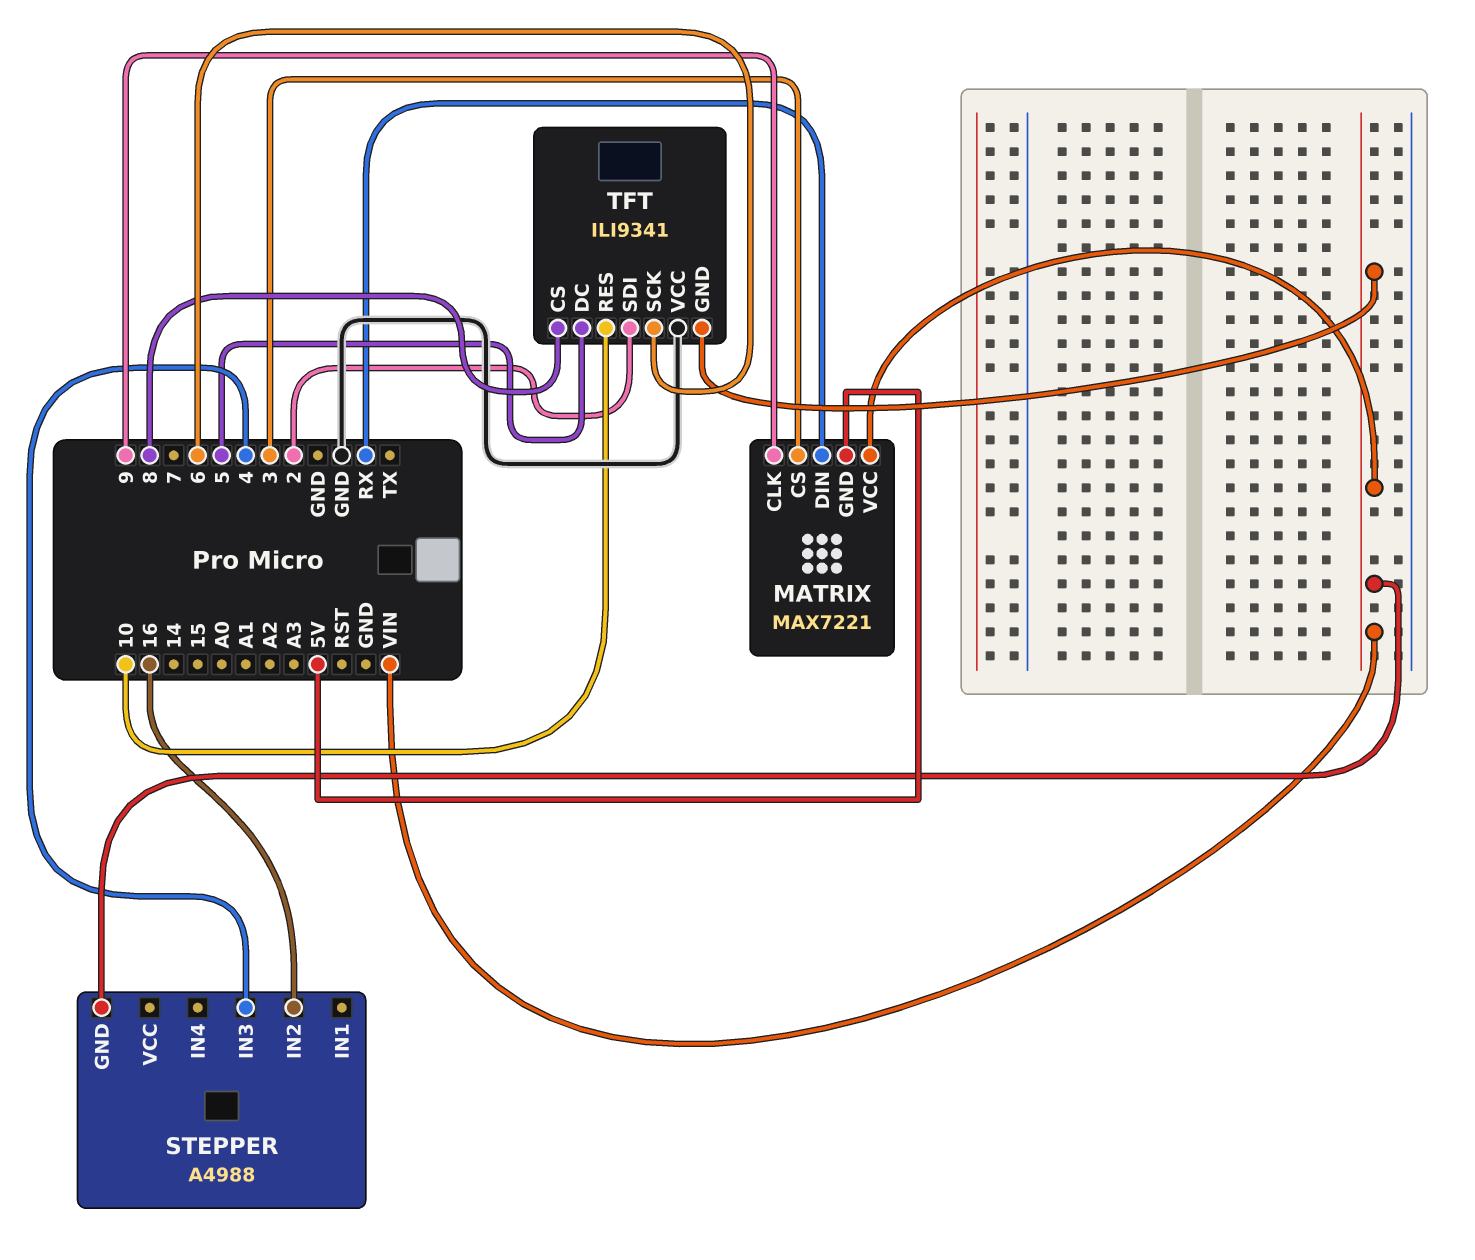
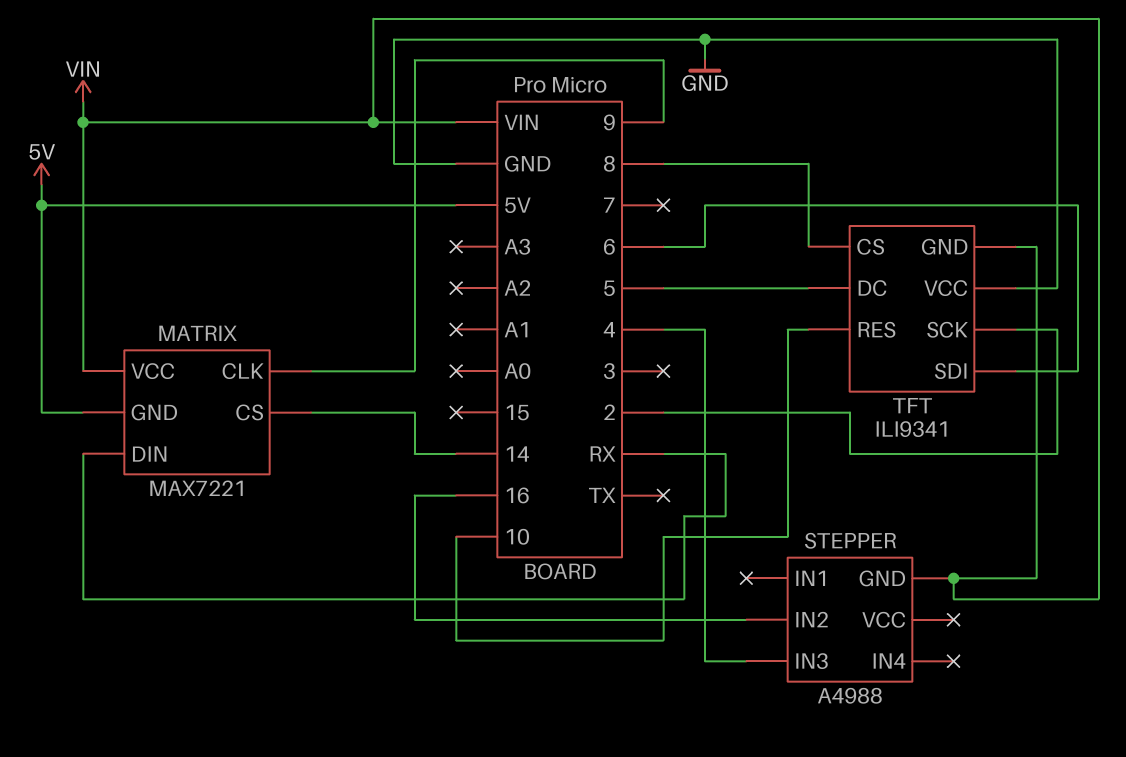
MATRIX pin CS: 3 -> 14
TFT pin SCK: 6 -> 2
TFT pin SDI: 2 -> 6

